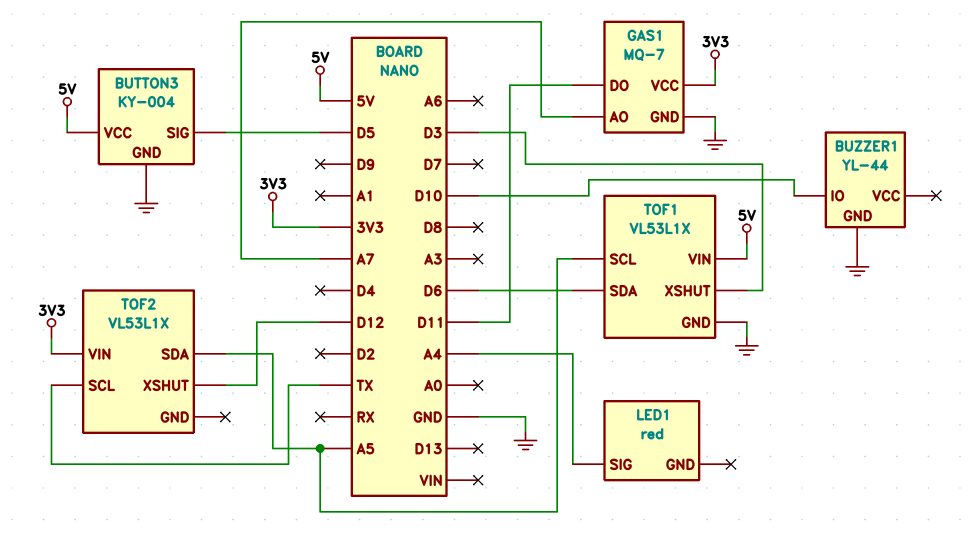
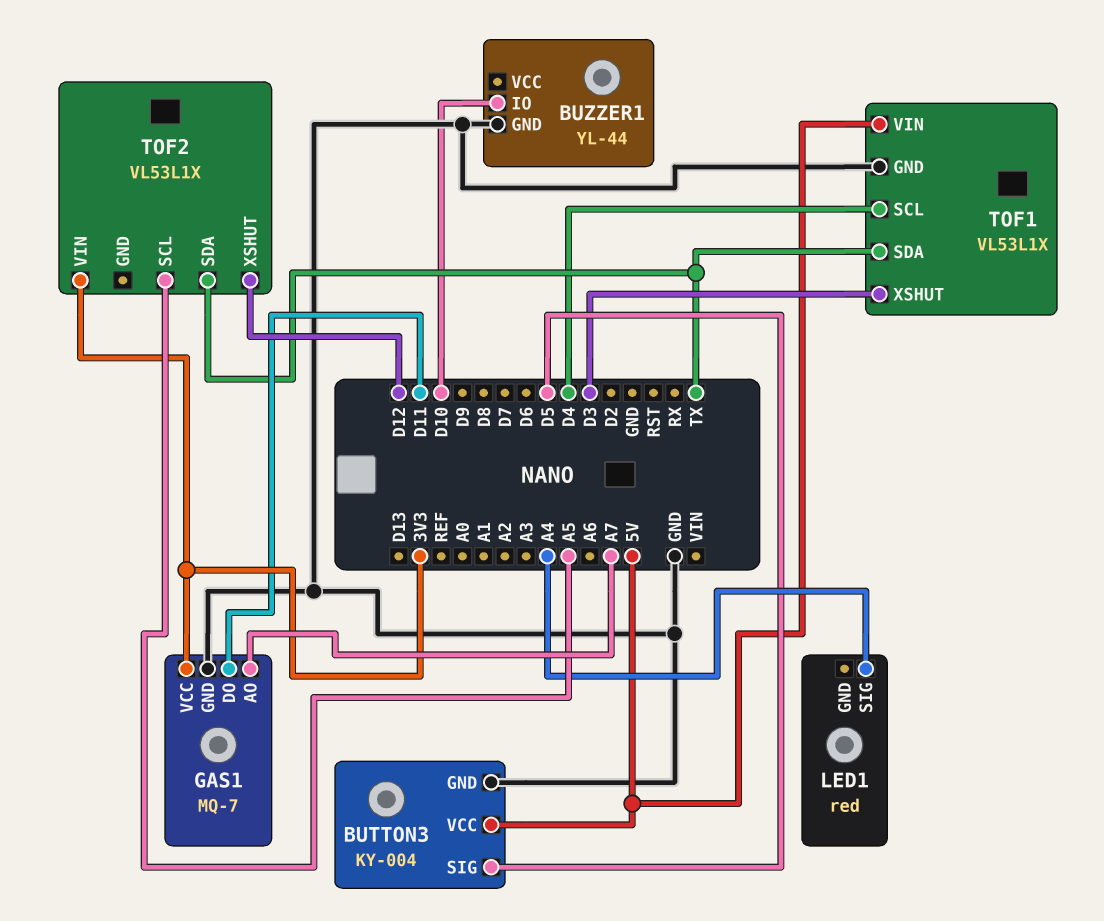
TOF1 pin SCL: A5 -> D4
TOF1 pin SDA: D6 -> TX
TOF2 pin SCL: TX -> A5
TOF2 pin SDA: A5 -> TX

